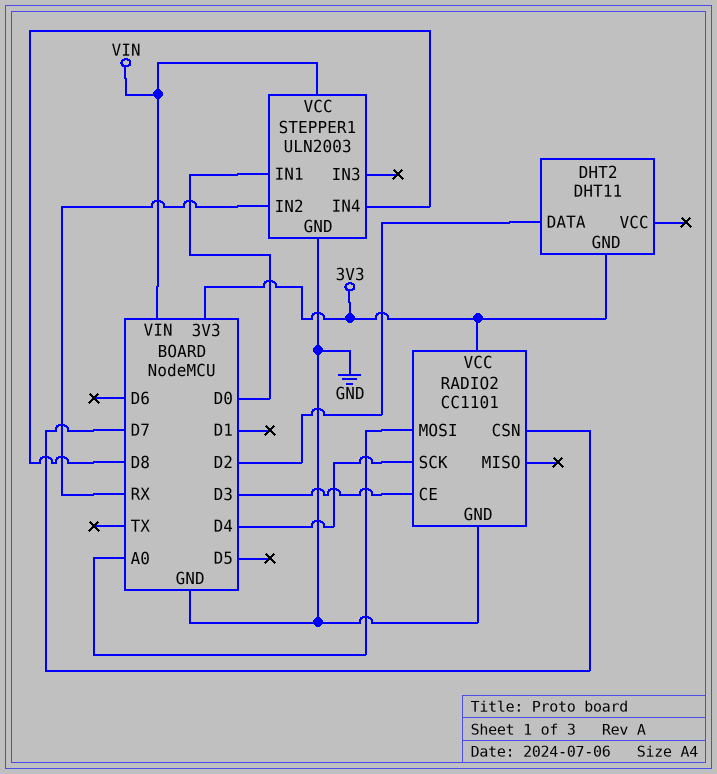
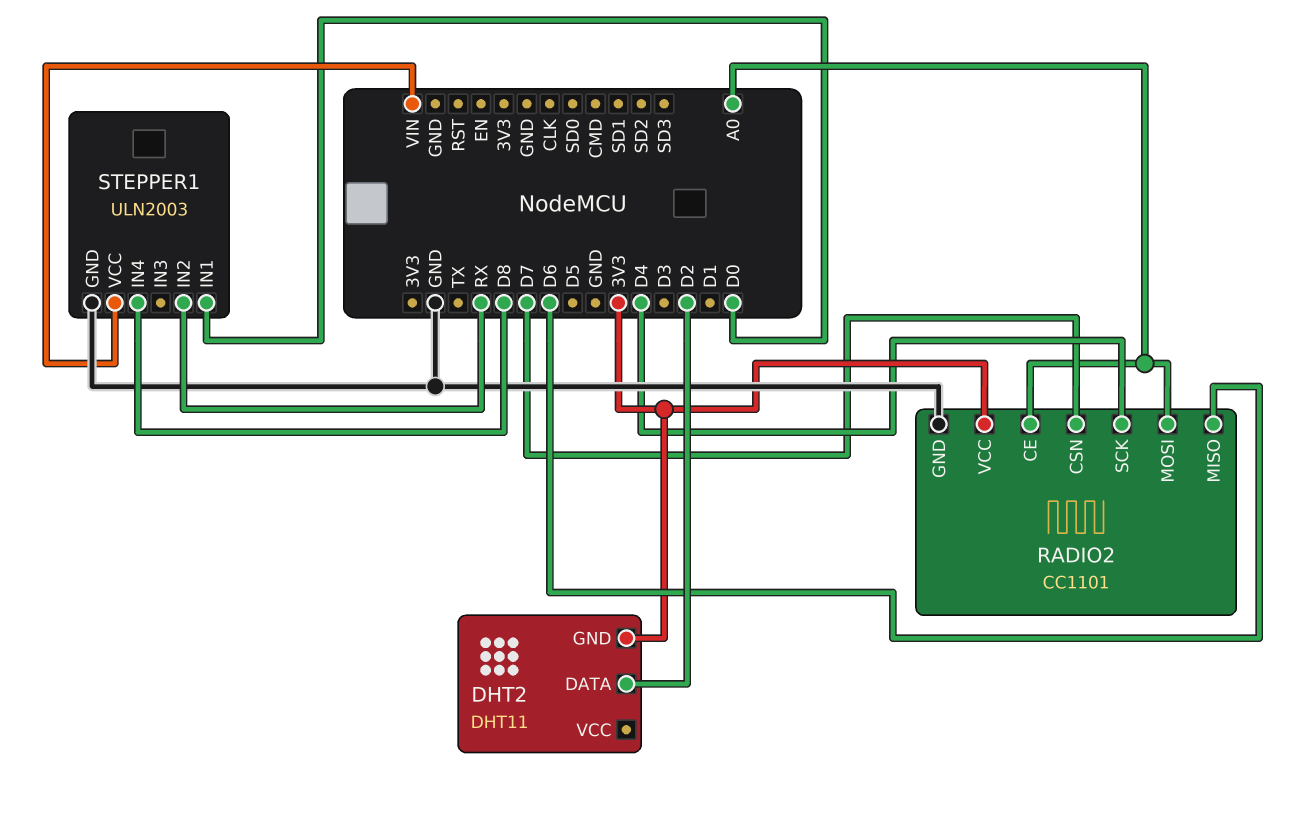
RADIO2 pin CE: D3 -> A0
RADIO2 pin MISO: none -> D6

